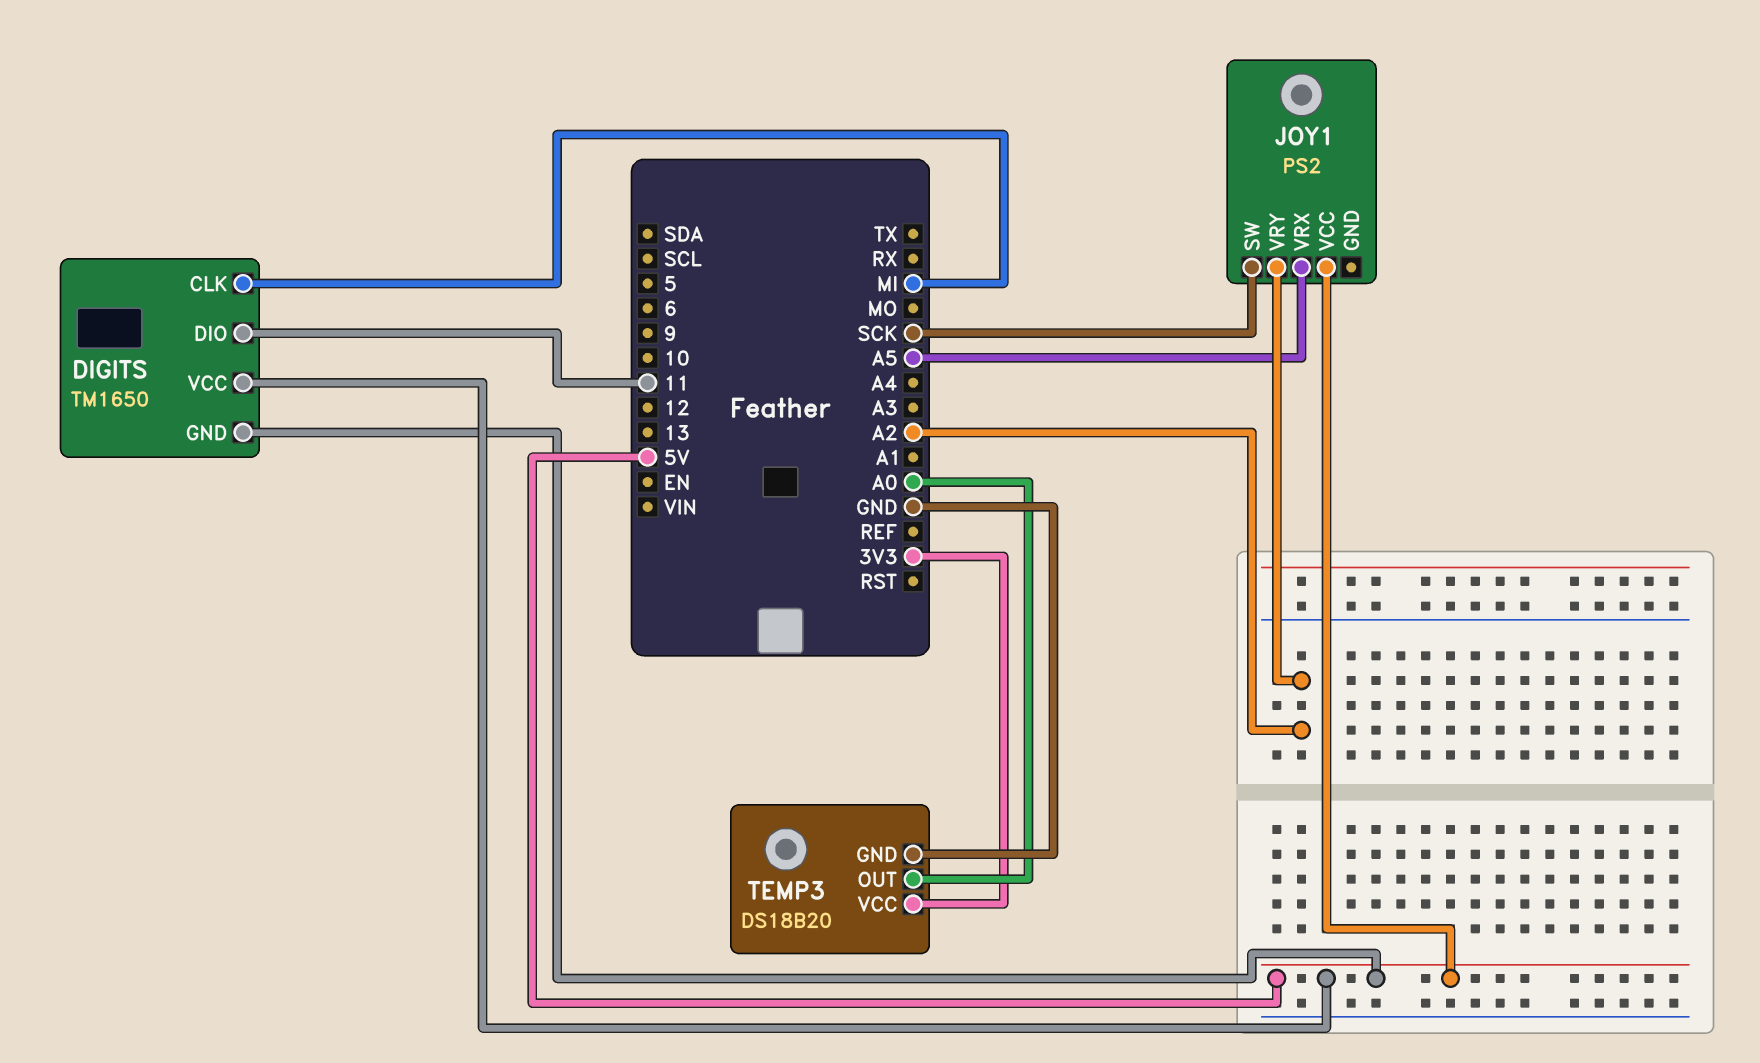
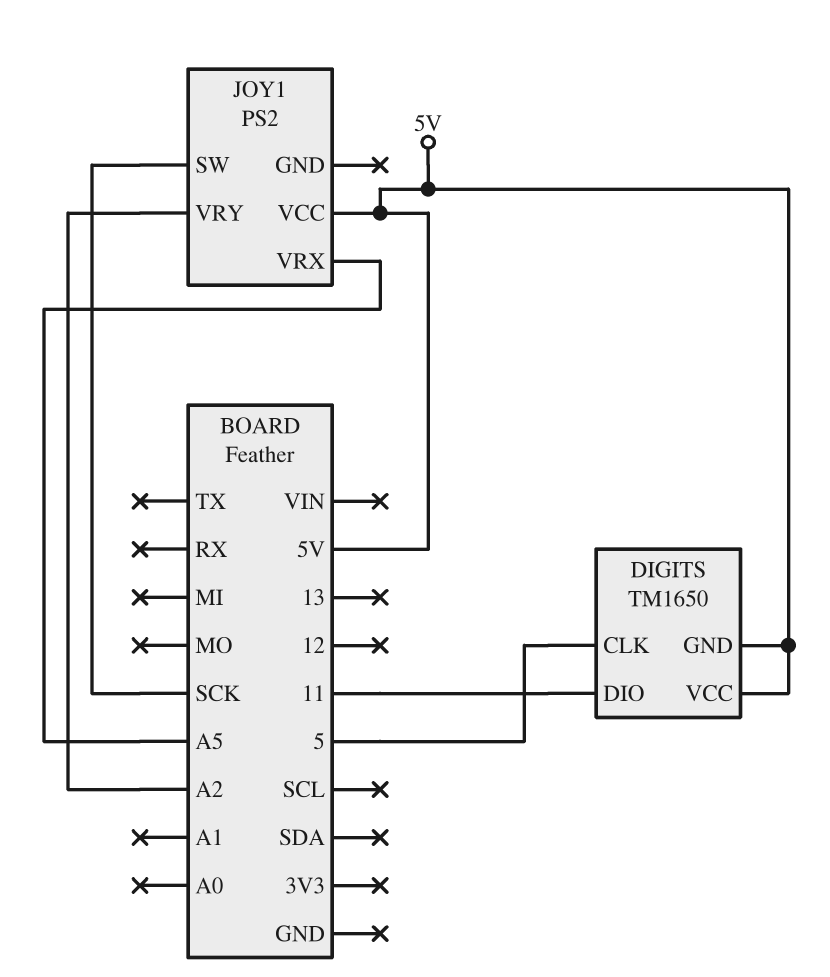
DIGITS pin CLK: MI -> 5
TEMP3: DS18B20 -> none
TEMP3 pin GND: GND -> none
TEMP3 pin OUT: A0 -> none
TEMP3 pin VCC: 3V3 -> none

